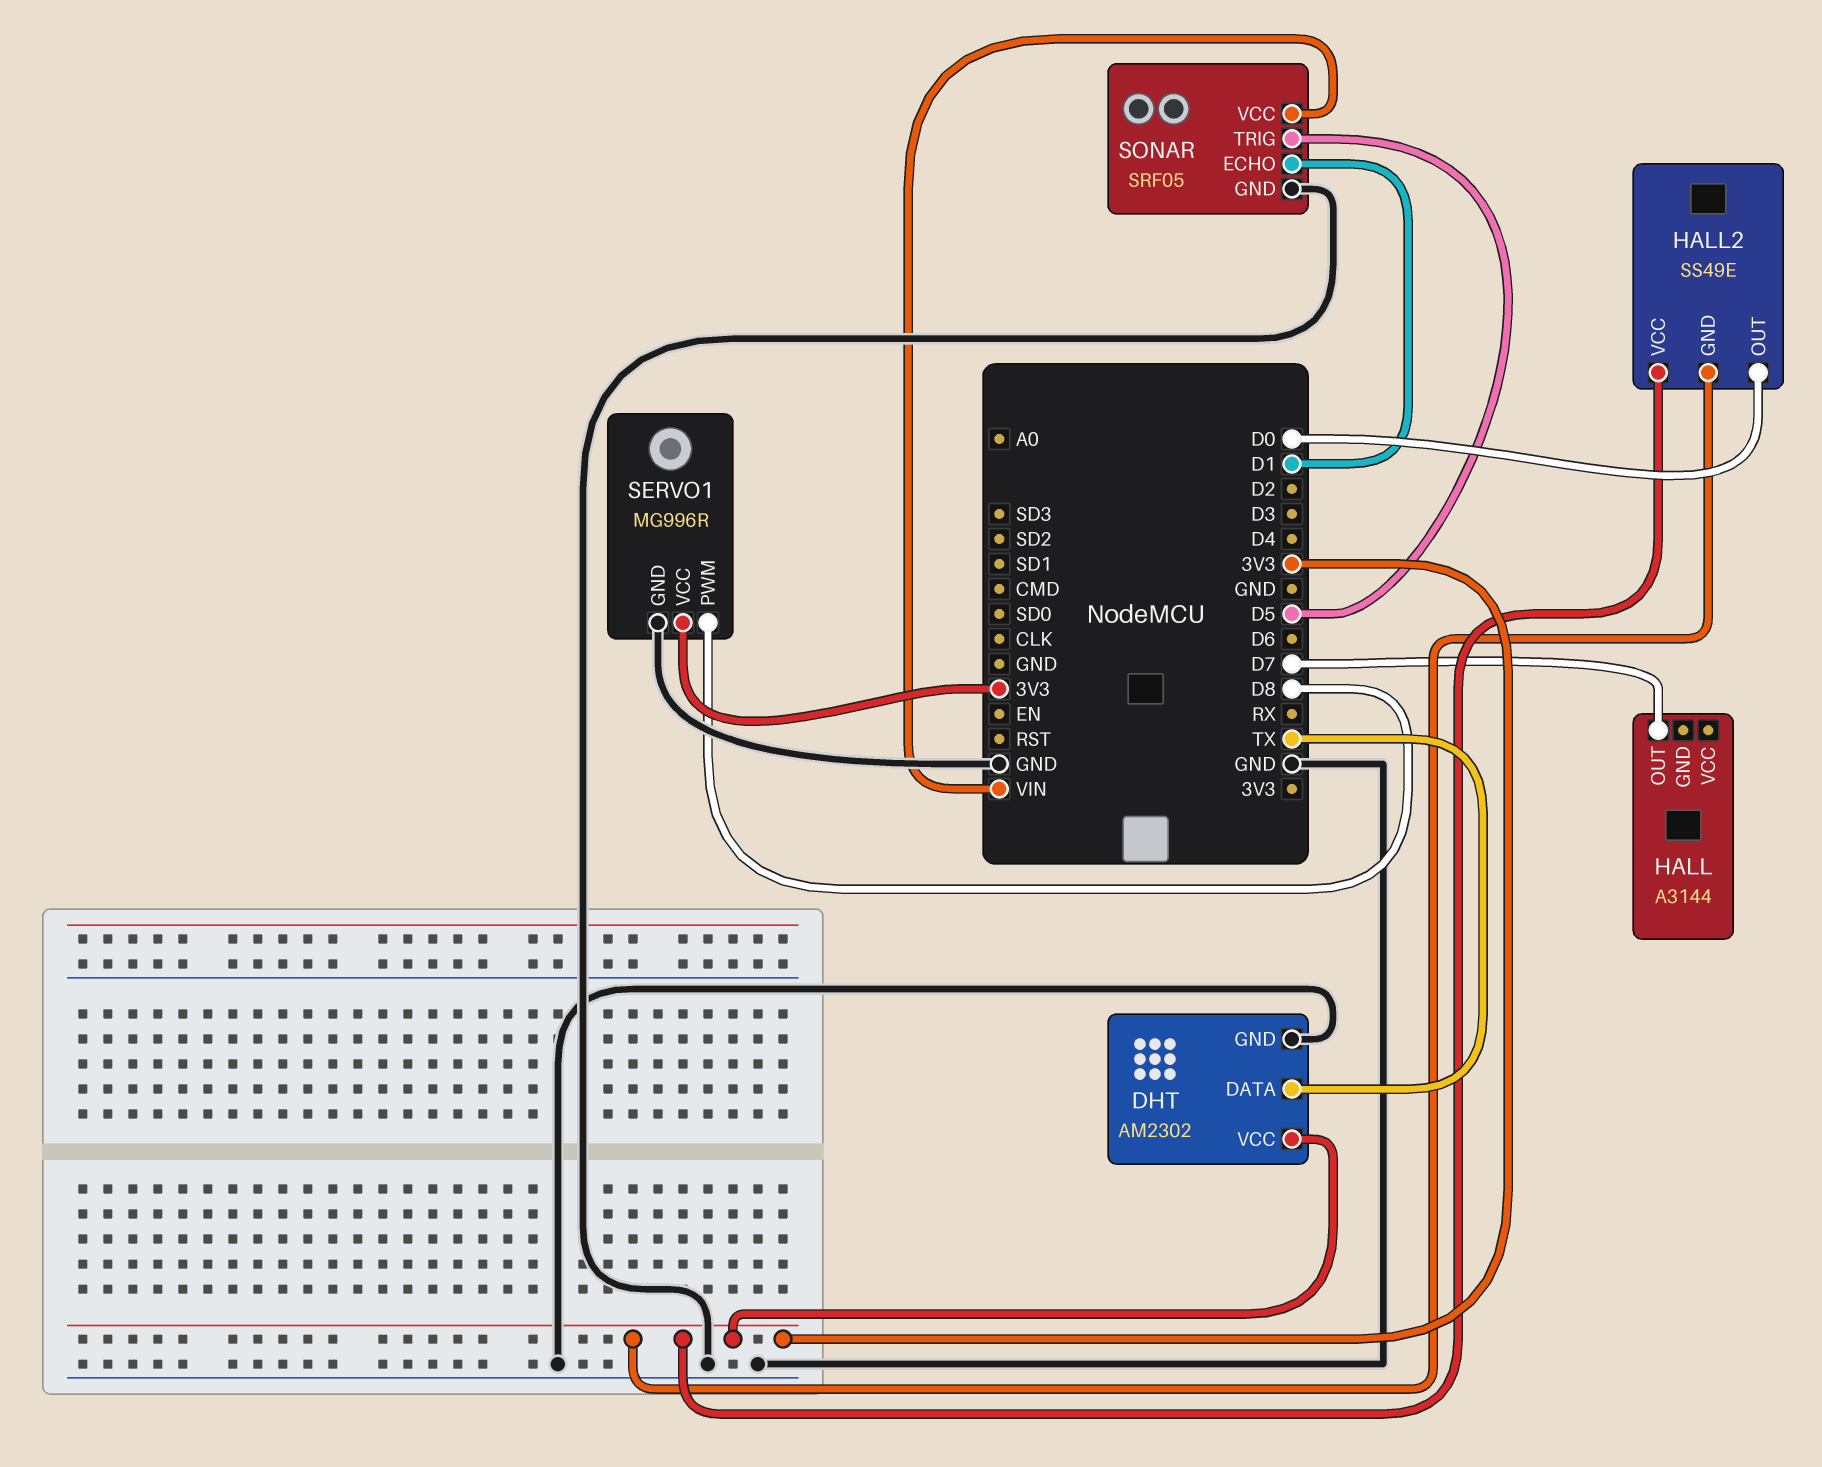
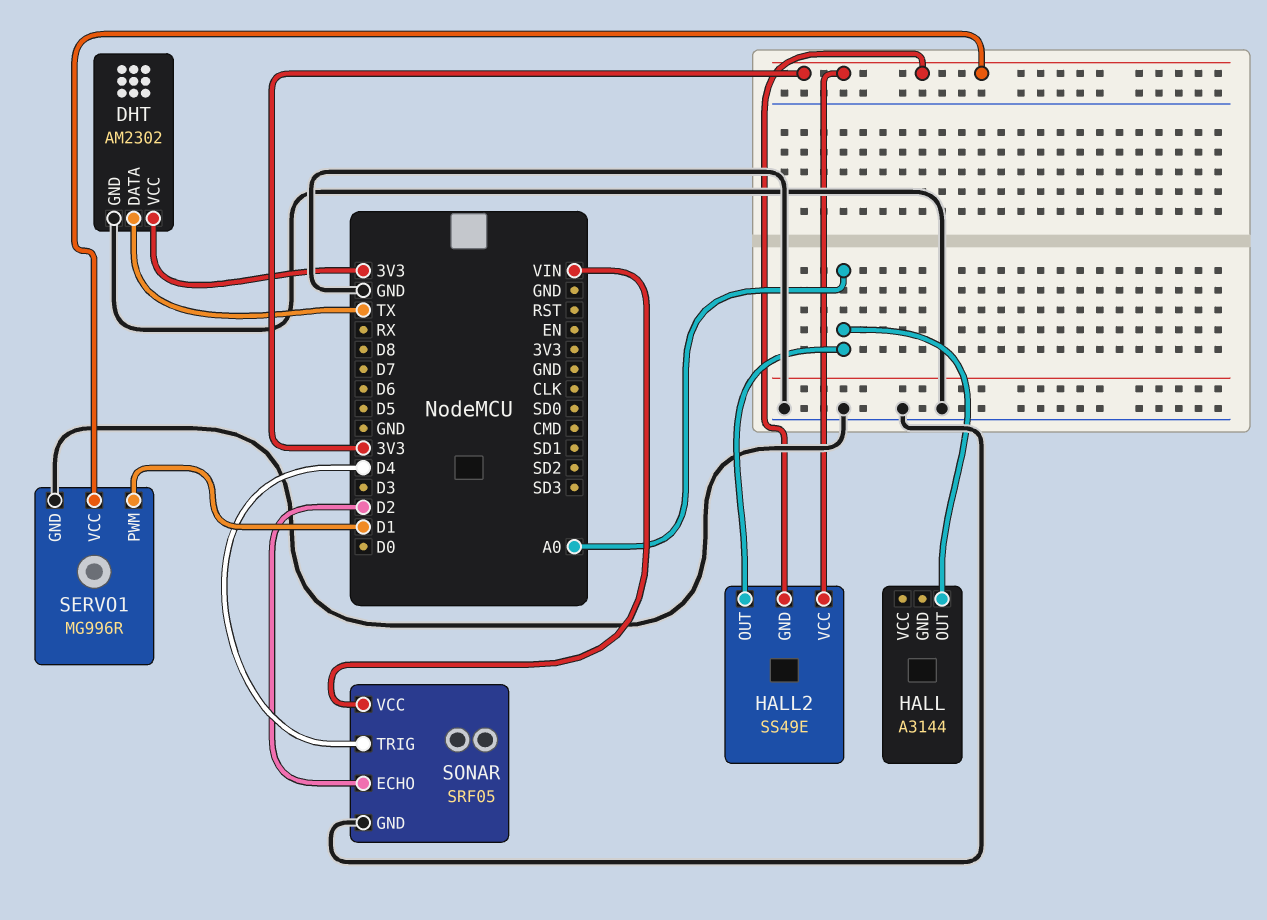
HALL pin OUT: D7 -> A0
HALL2 pin OUT: D0 -> A0
SERVO1 pin PWM: D8 -> D1
SONAR pin ECHO: D1 -> D2
SONAR pin TRIG: D5 -> D4

